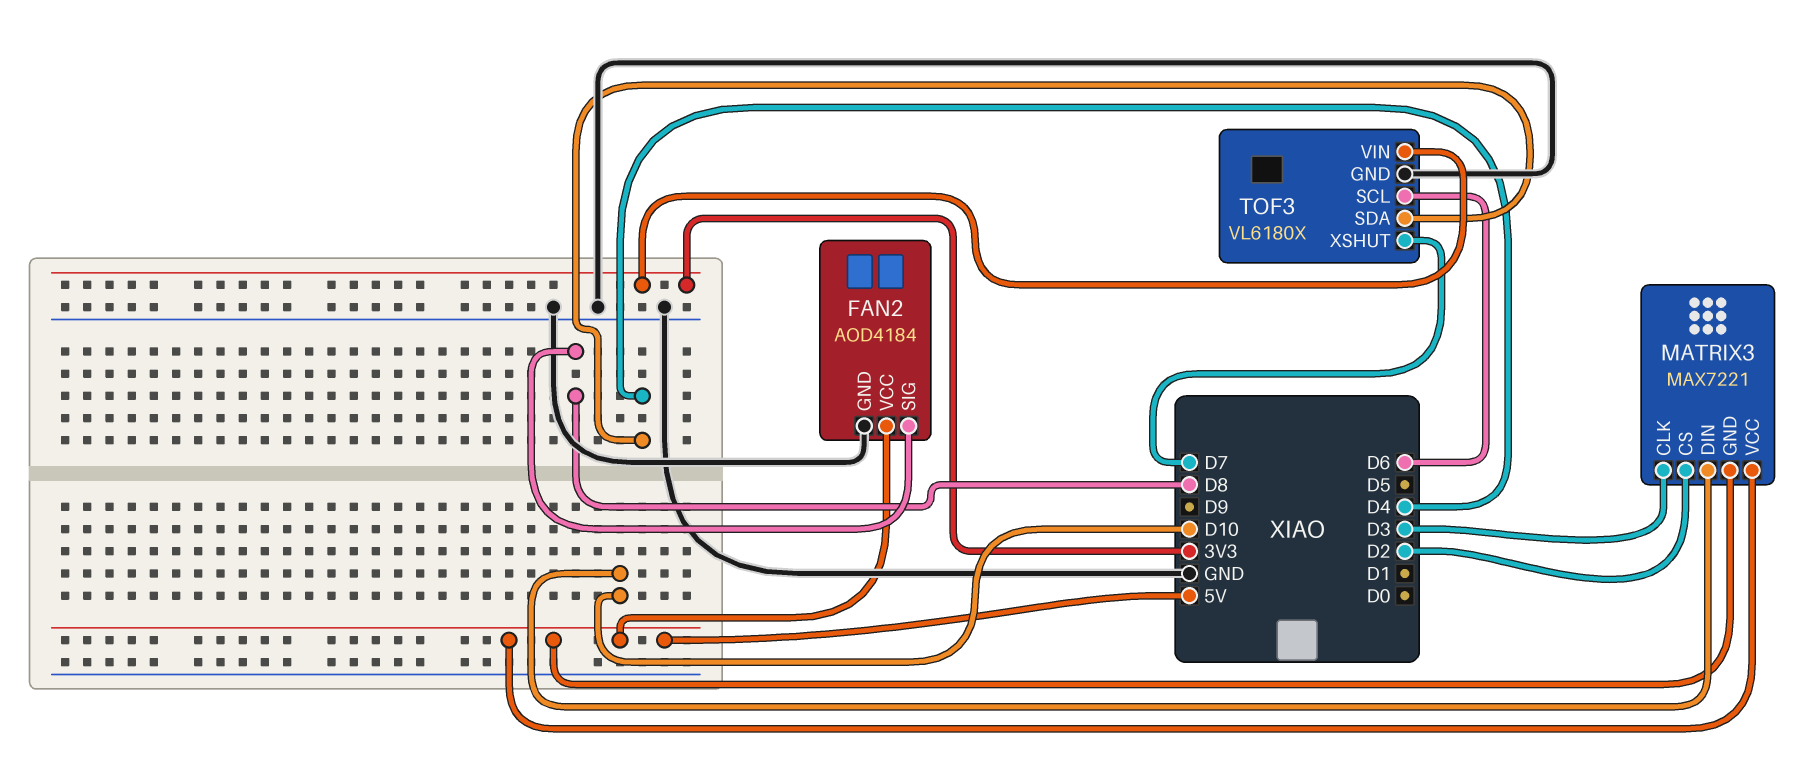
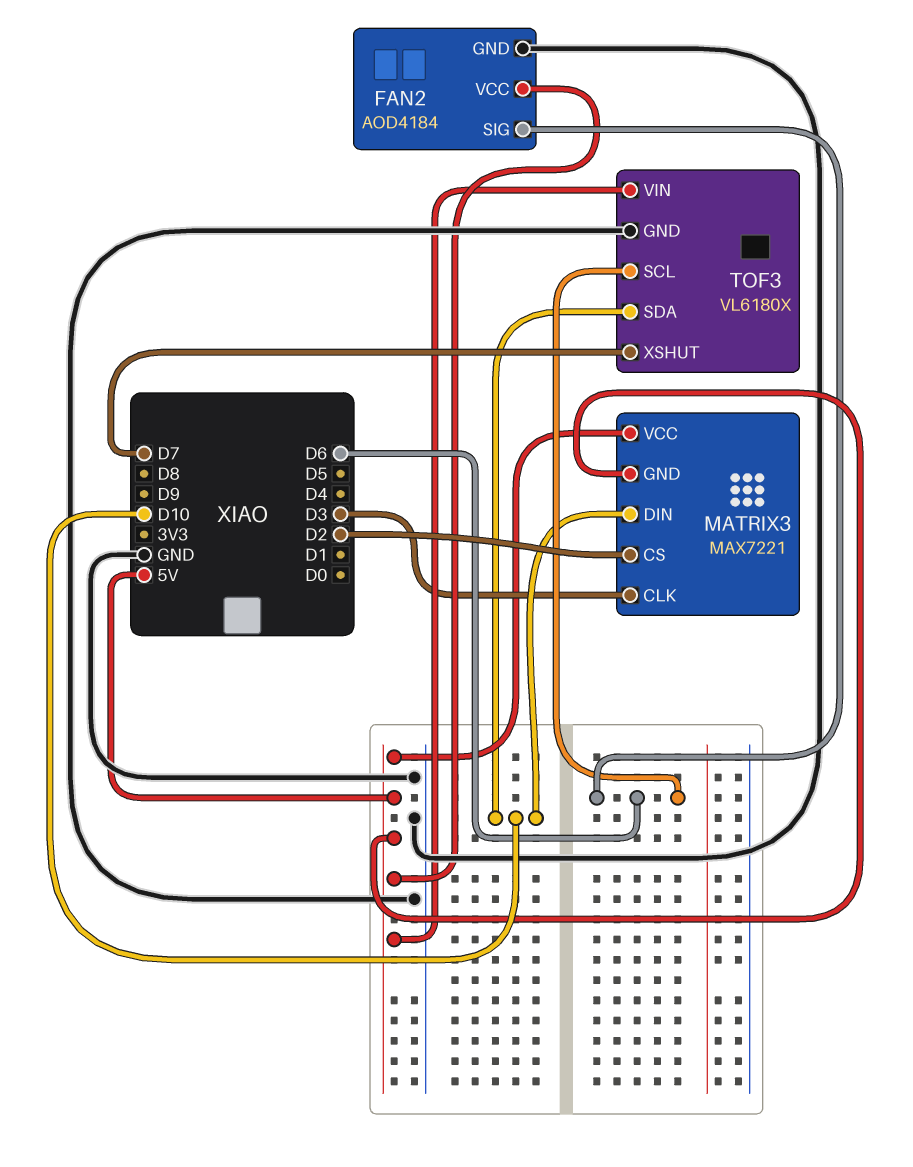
FAN2 pin SIG: D8 -> D6
TOF3 pin SDA: D4 -> D10
TOF3 pin VIN: 3V3 -> 5V

